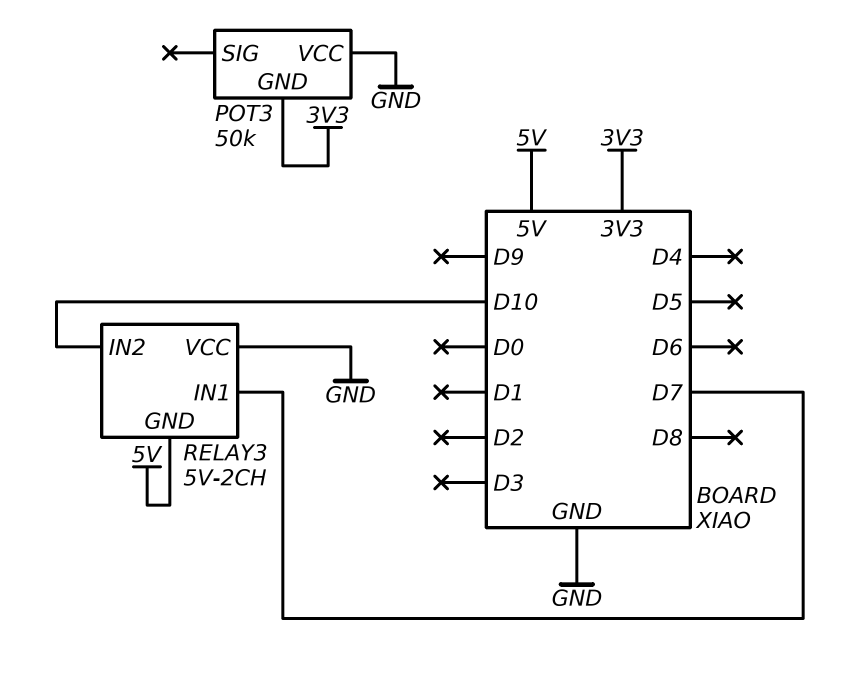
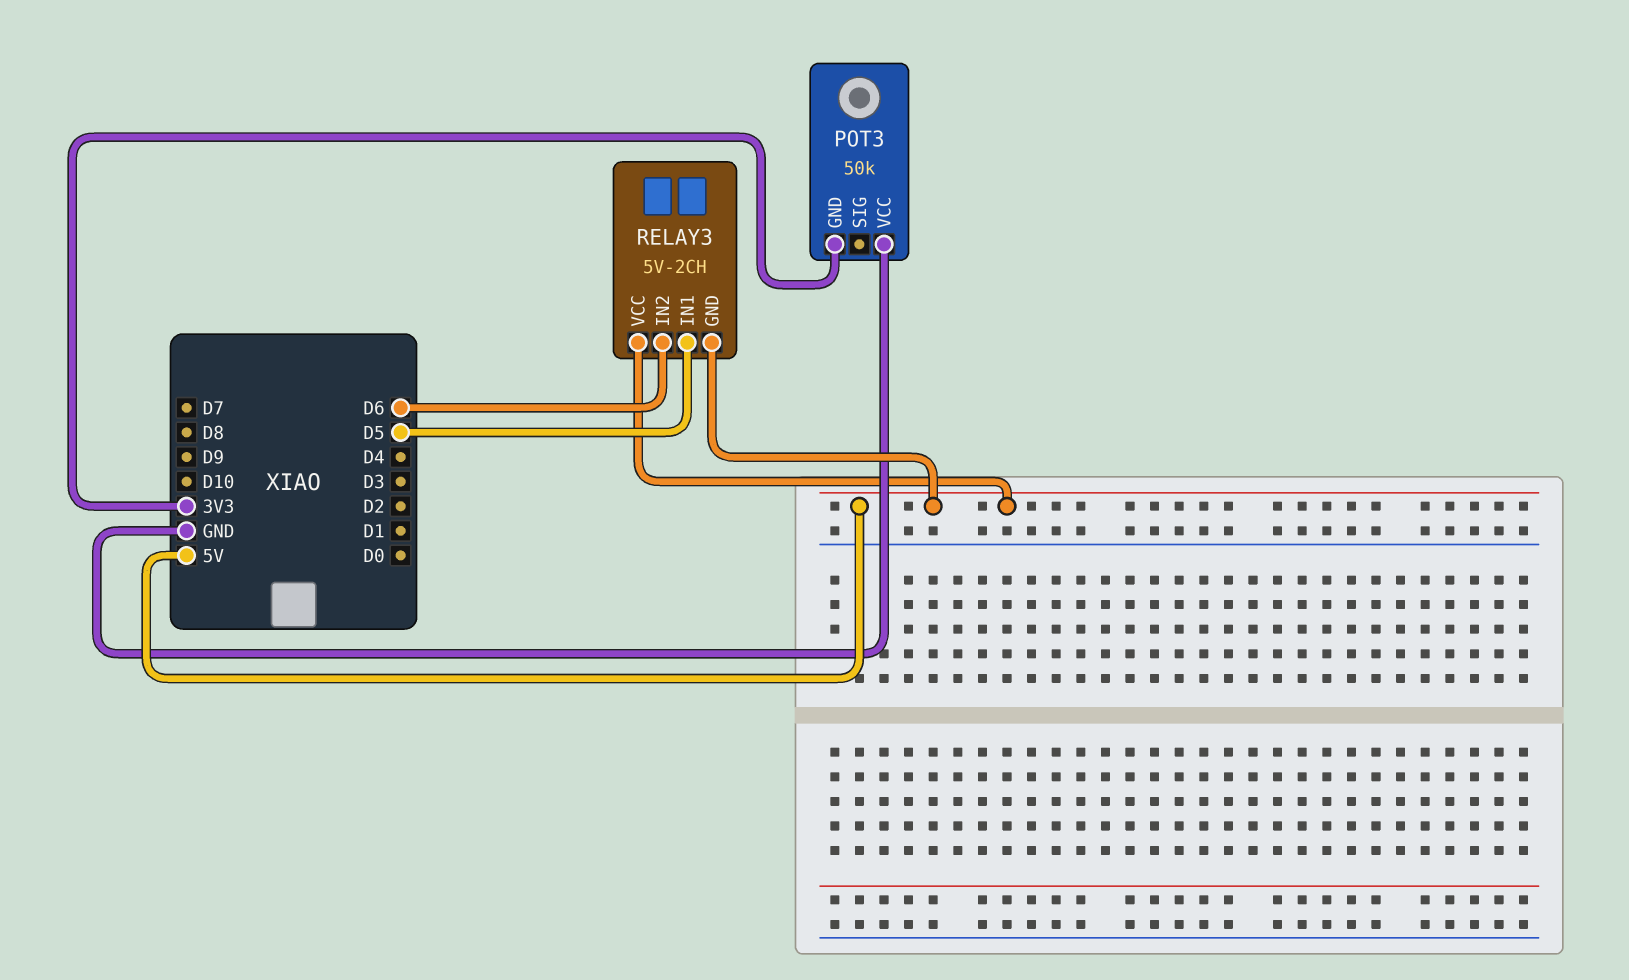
RELAY3 pin IN1: D7 -> D5
RELAY3 pin IN2: D10 -> D6
RELAY3 pin VCC: GND -> 5V

